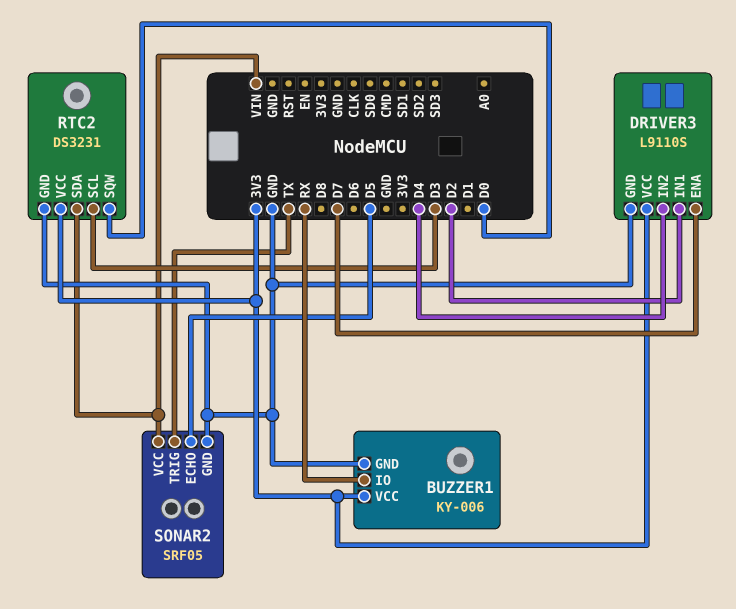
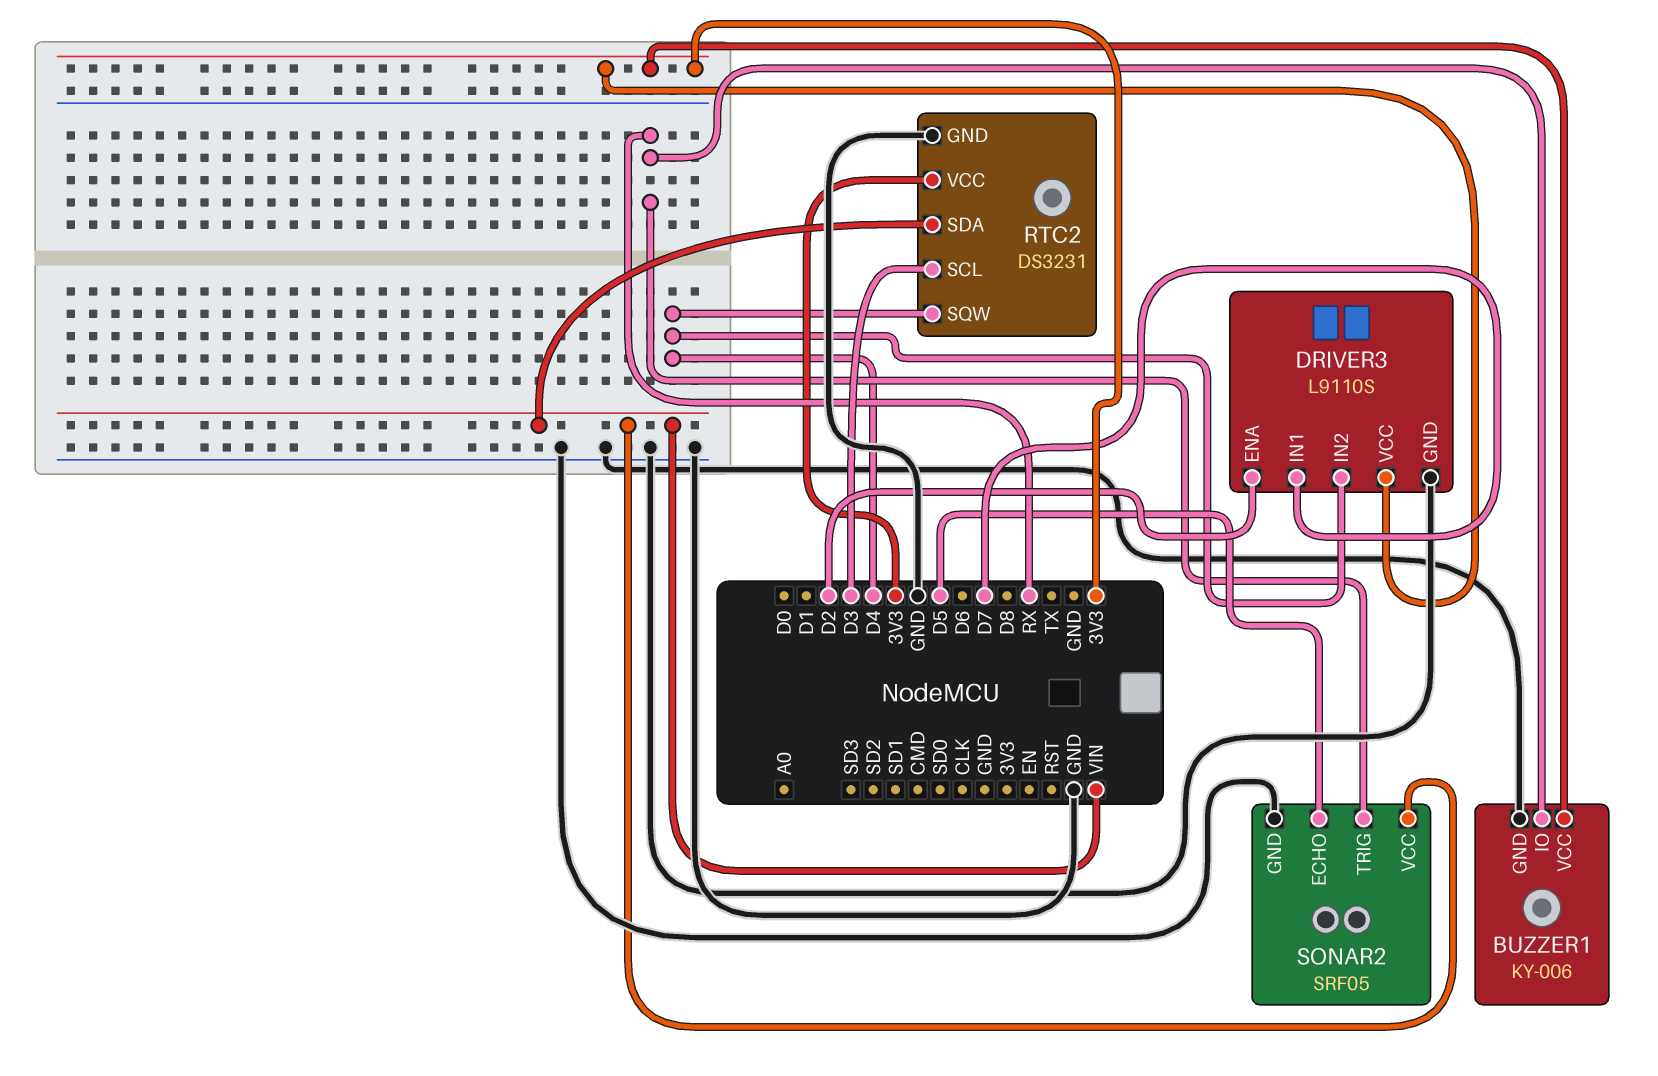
DRIVER3 pin ENA: D7 -> D2
DRIVER3 pin IN1: D2 -> D7
RTC2 pin SQW: D0 -> D4
SONAR2 pin TRIG: TX -> RX

